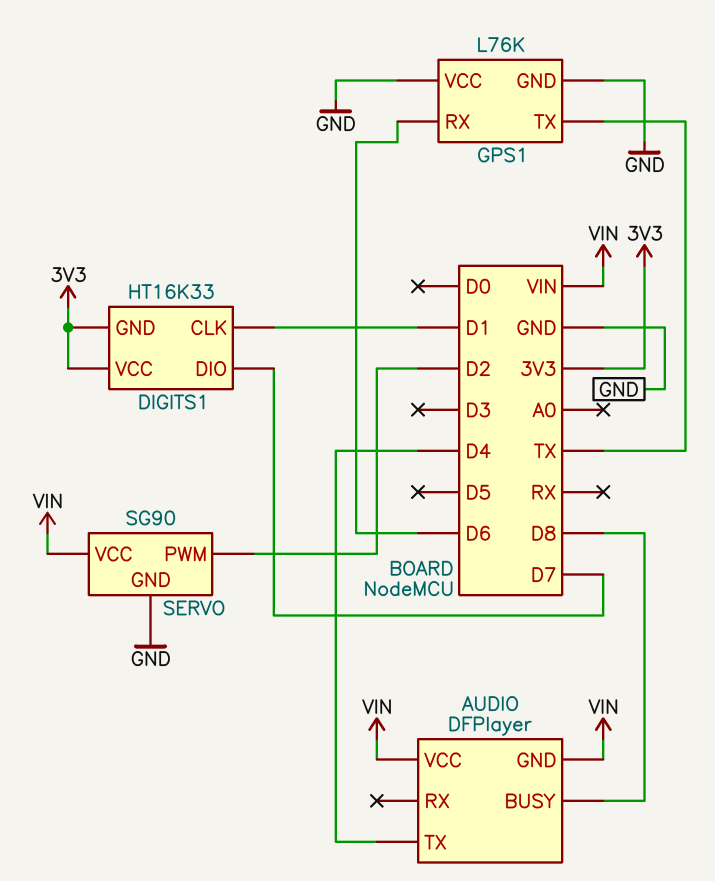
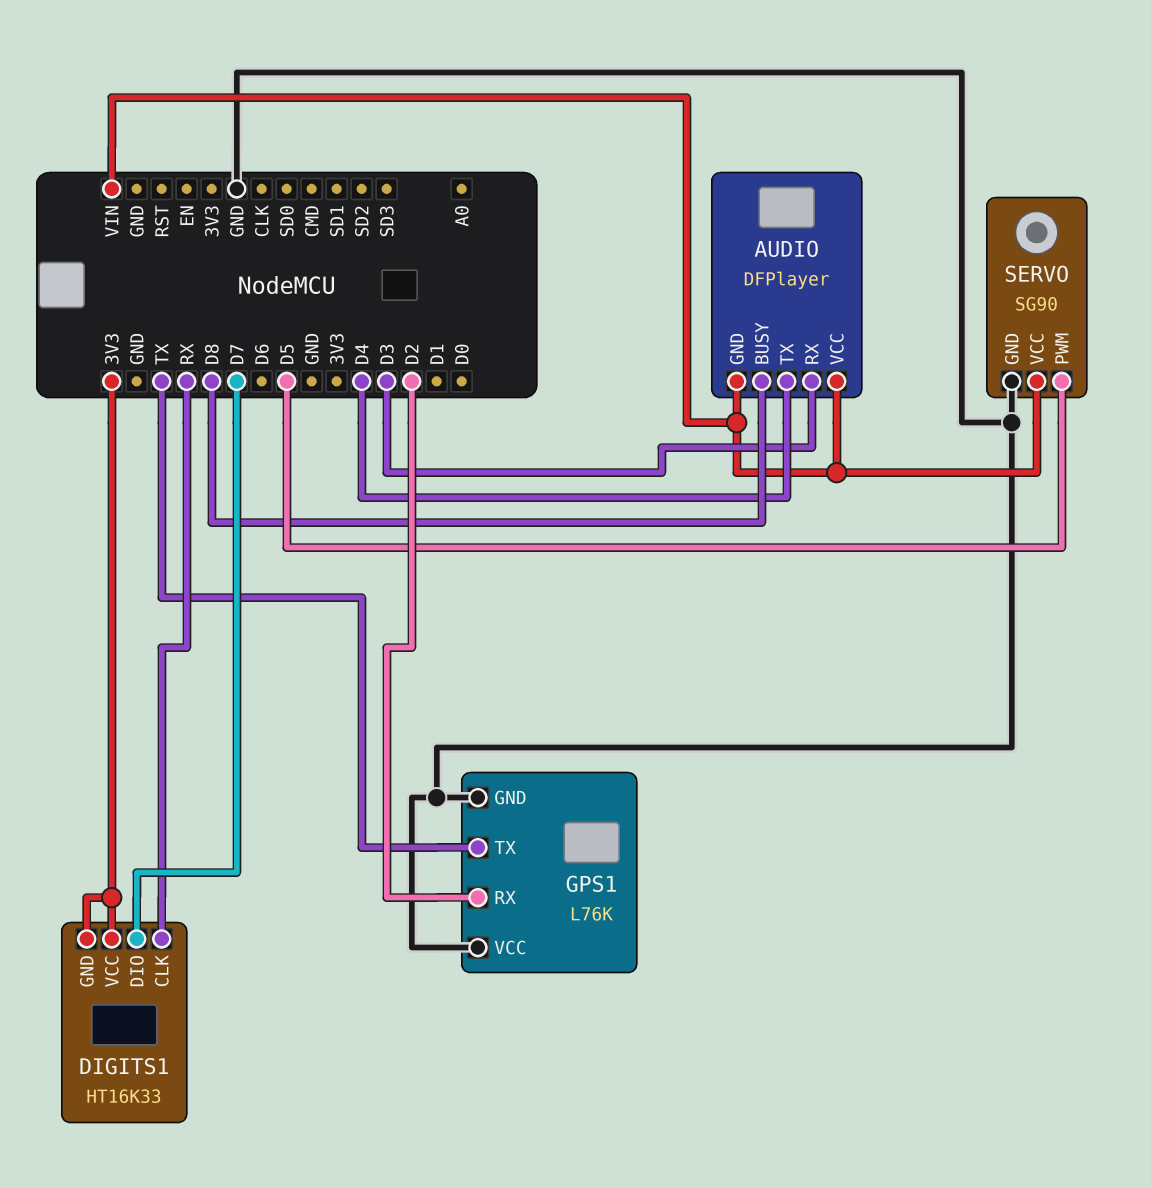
AUDIO pin RX: none -> D3
DIGITS1 pin CLK: D1 -> RX
GPS1 pin RX: D6 -> D2
SERVO pin PWM: D2 -> D5

